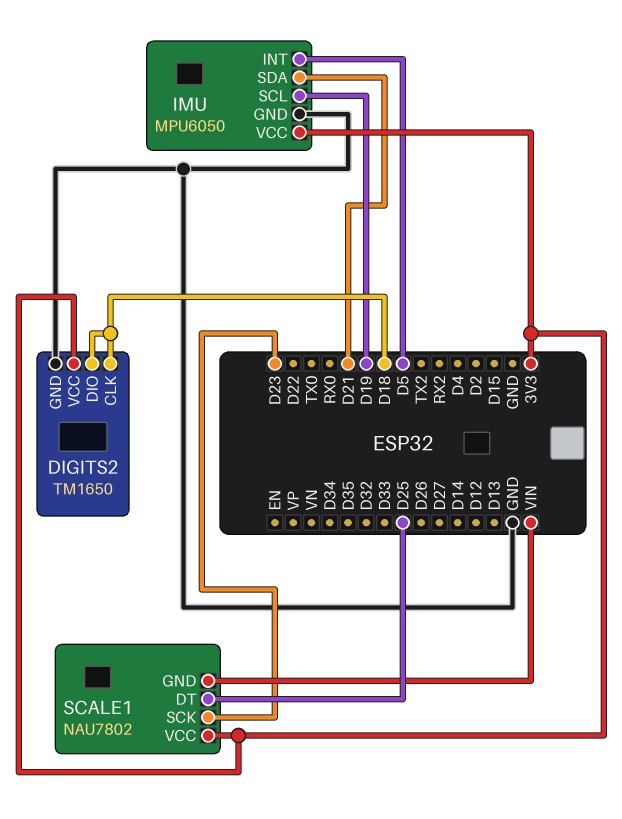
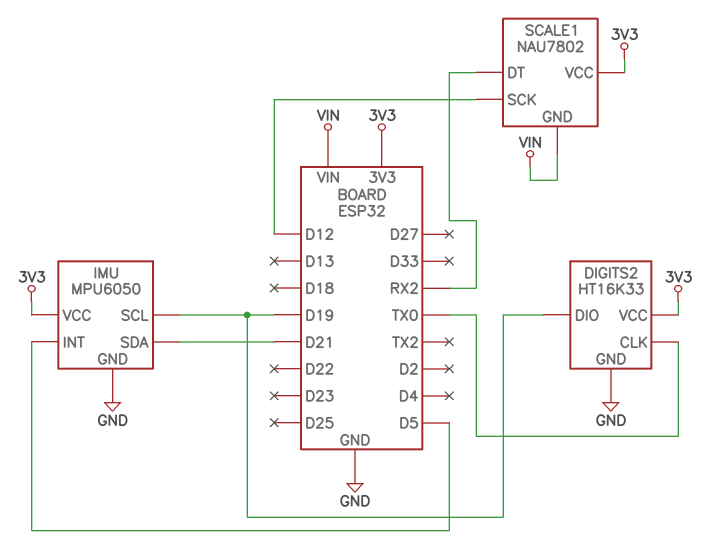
DIGITS2: TM1650 -> HT16K33
DIGITS2 pin CLK: D18 -> TX0
DIGITS2 pin DIO: D18 -> D19
SCALE1 pin DT: D25 -> RX2
SCALE1 pin SCK: D23 -> D12

